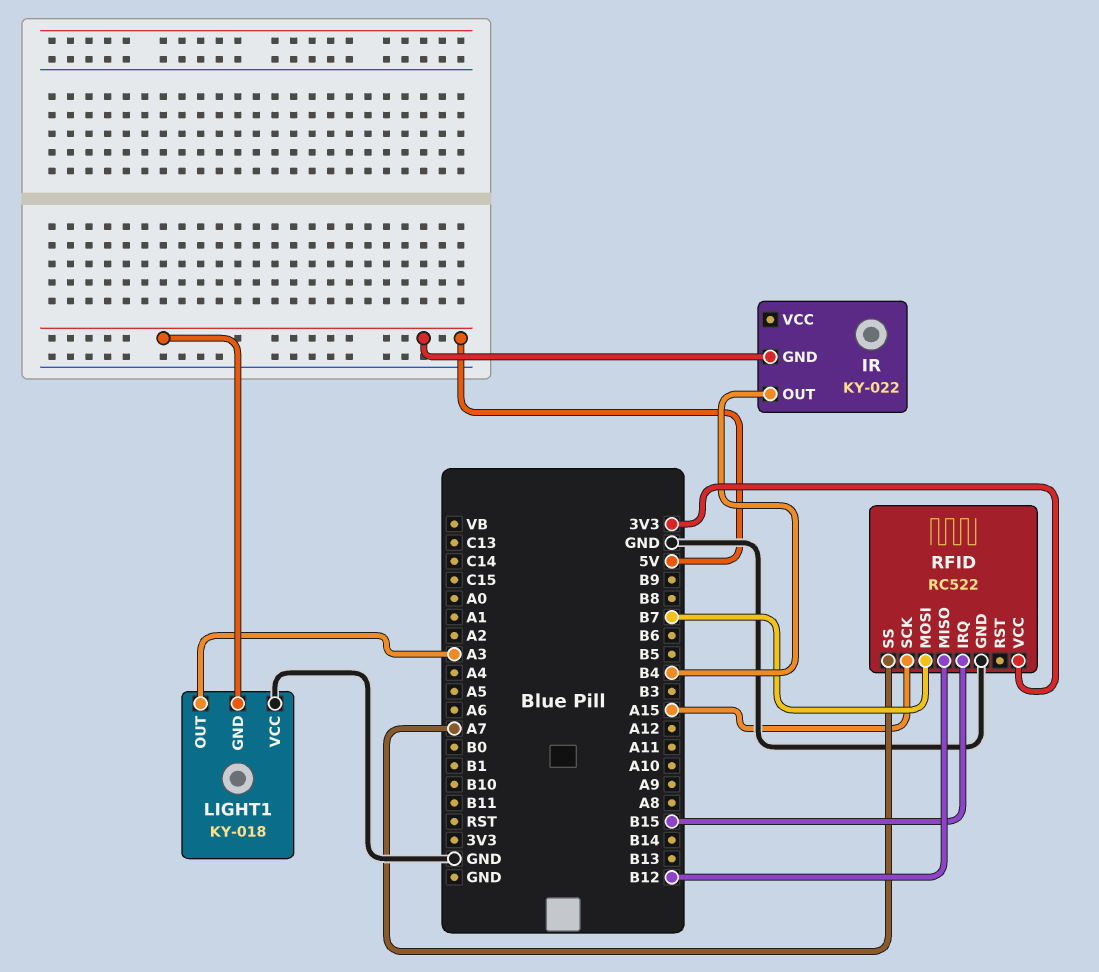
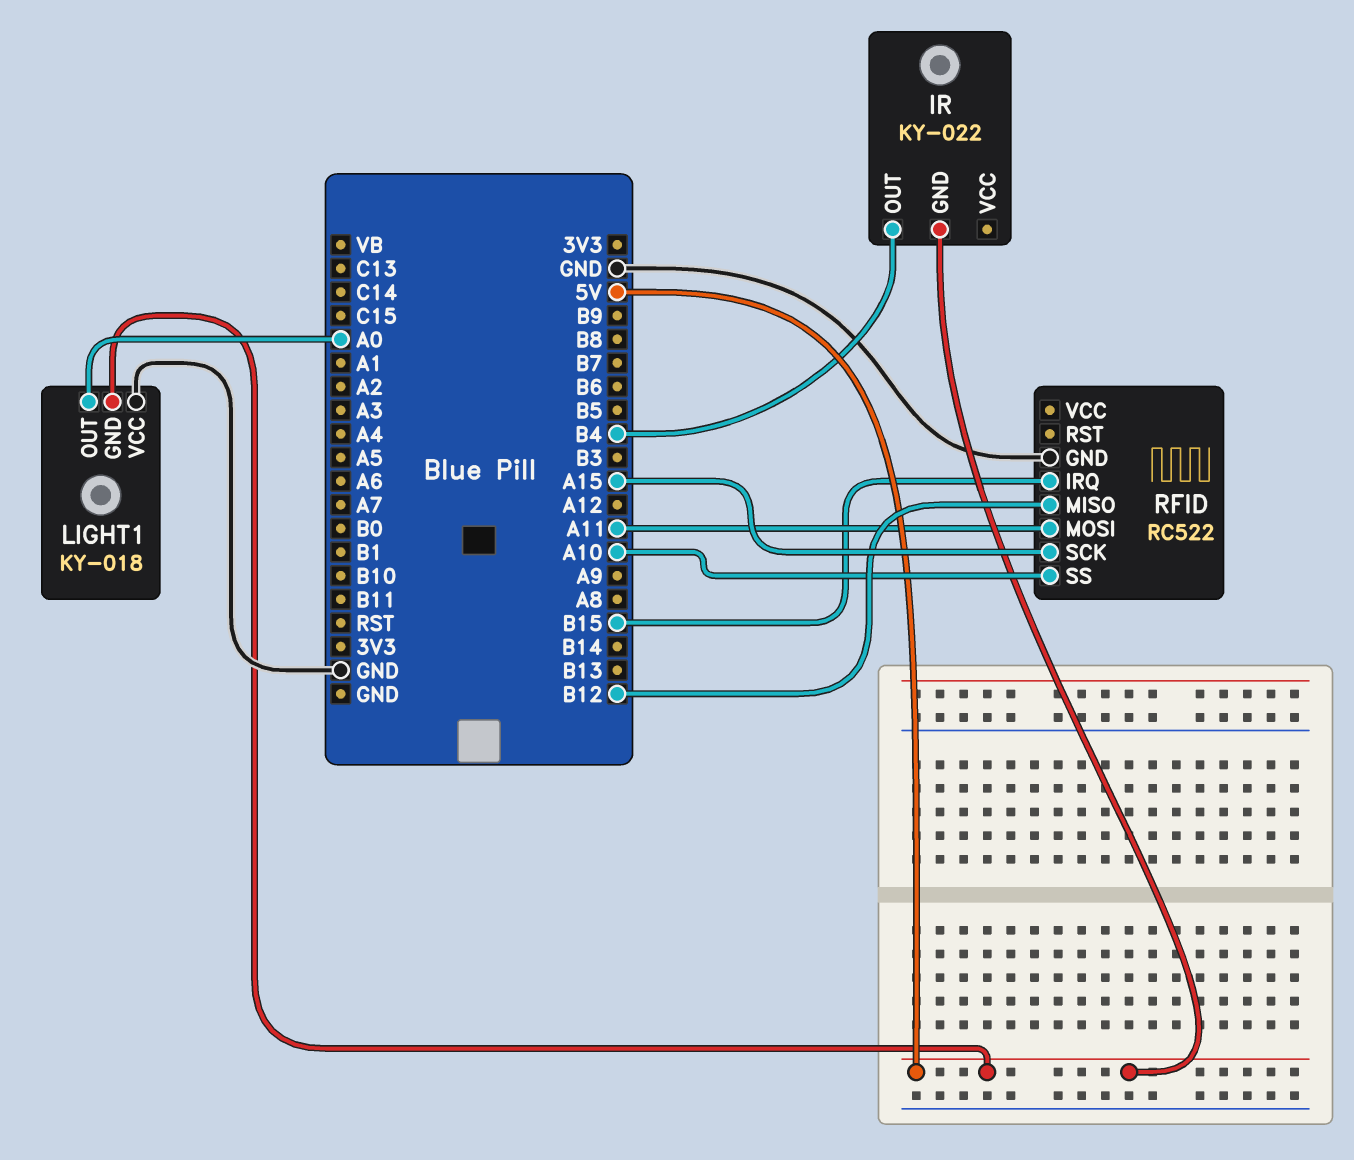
LIGHT1 pin OUT: A3 -> A0
RFID pin MOSI: B7 -> A11
RFID pin SS: A7 -> A10
RFID pin VCC: 3V3 -> none

